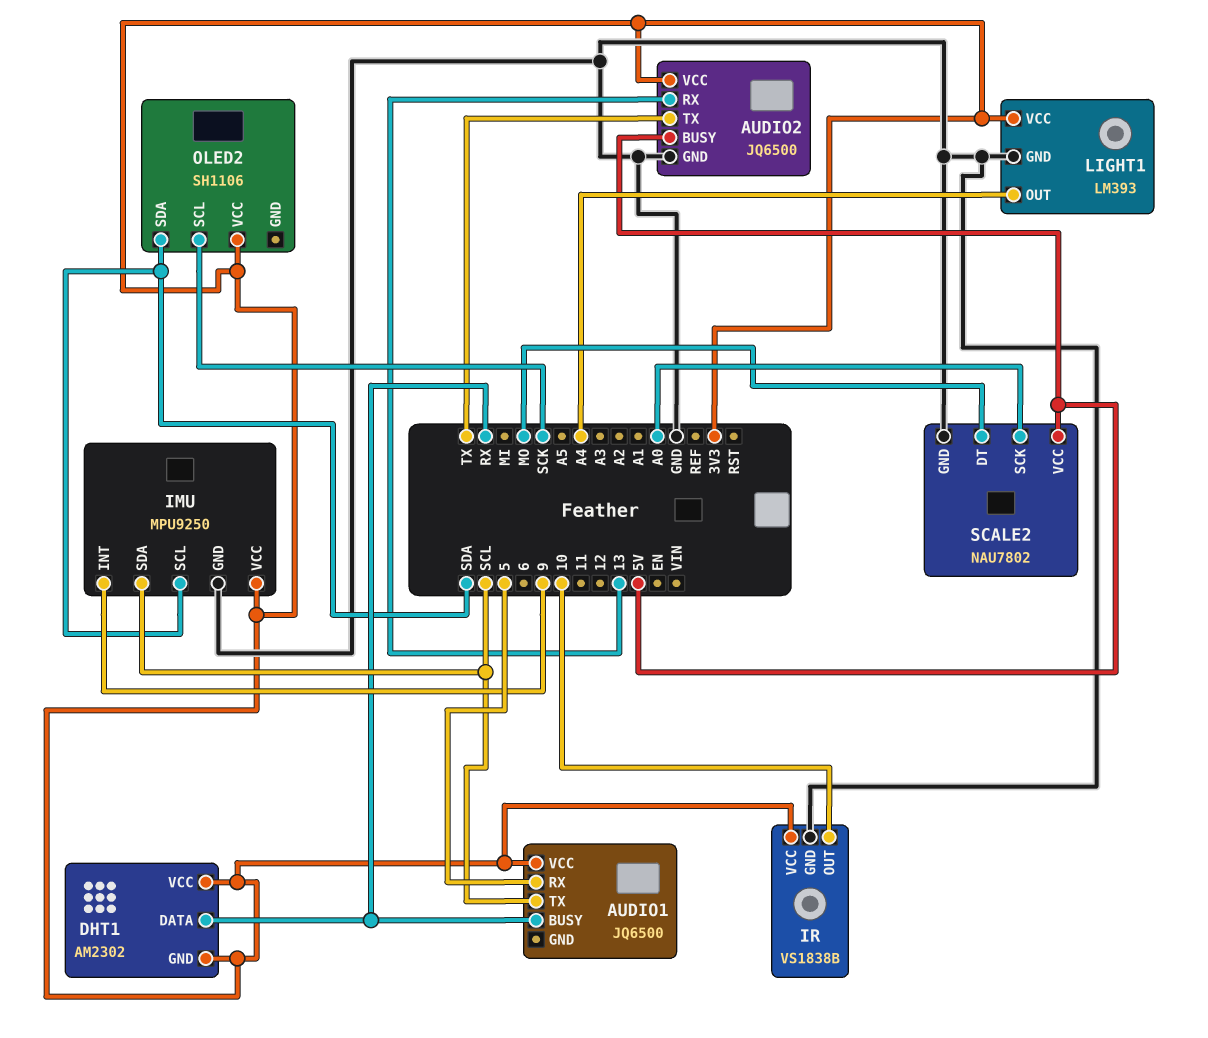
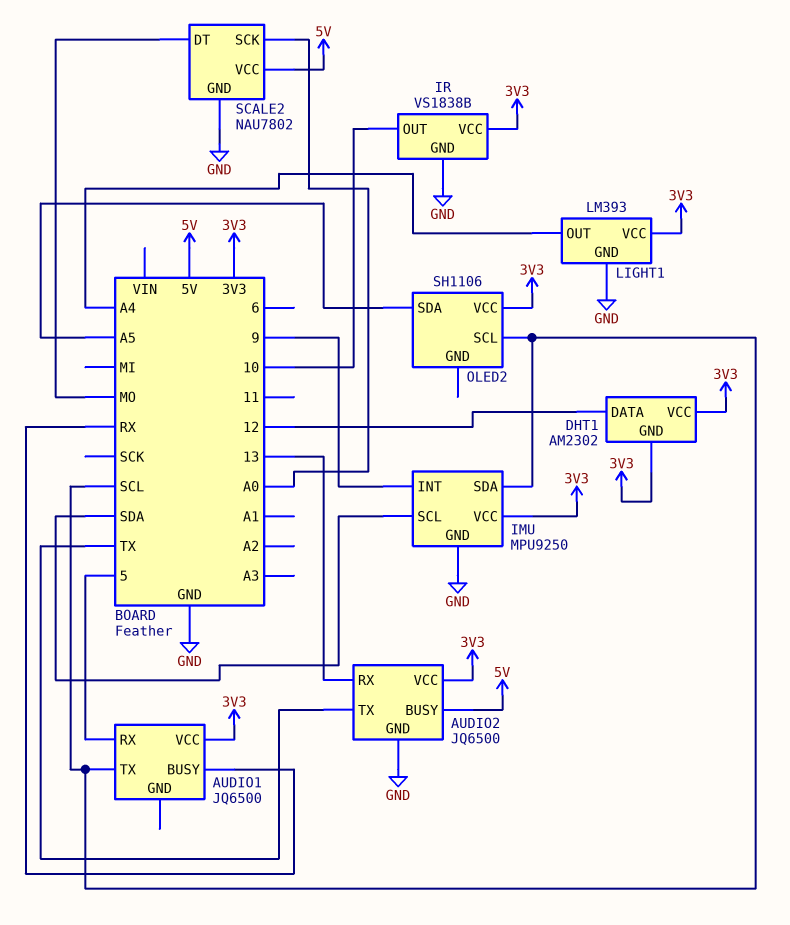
DHT1 pin DATA: RX -> 12
OLED2 pin SCL: SCK -> SCL
OLED2 pin SDA: SDA -> A5

